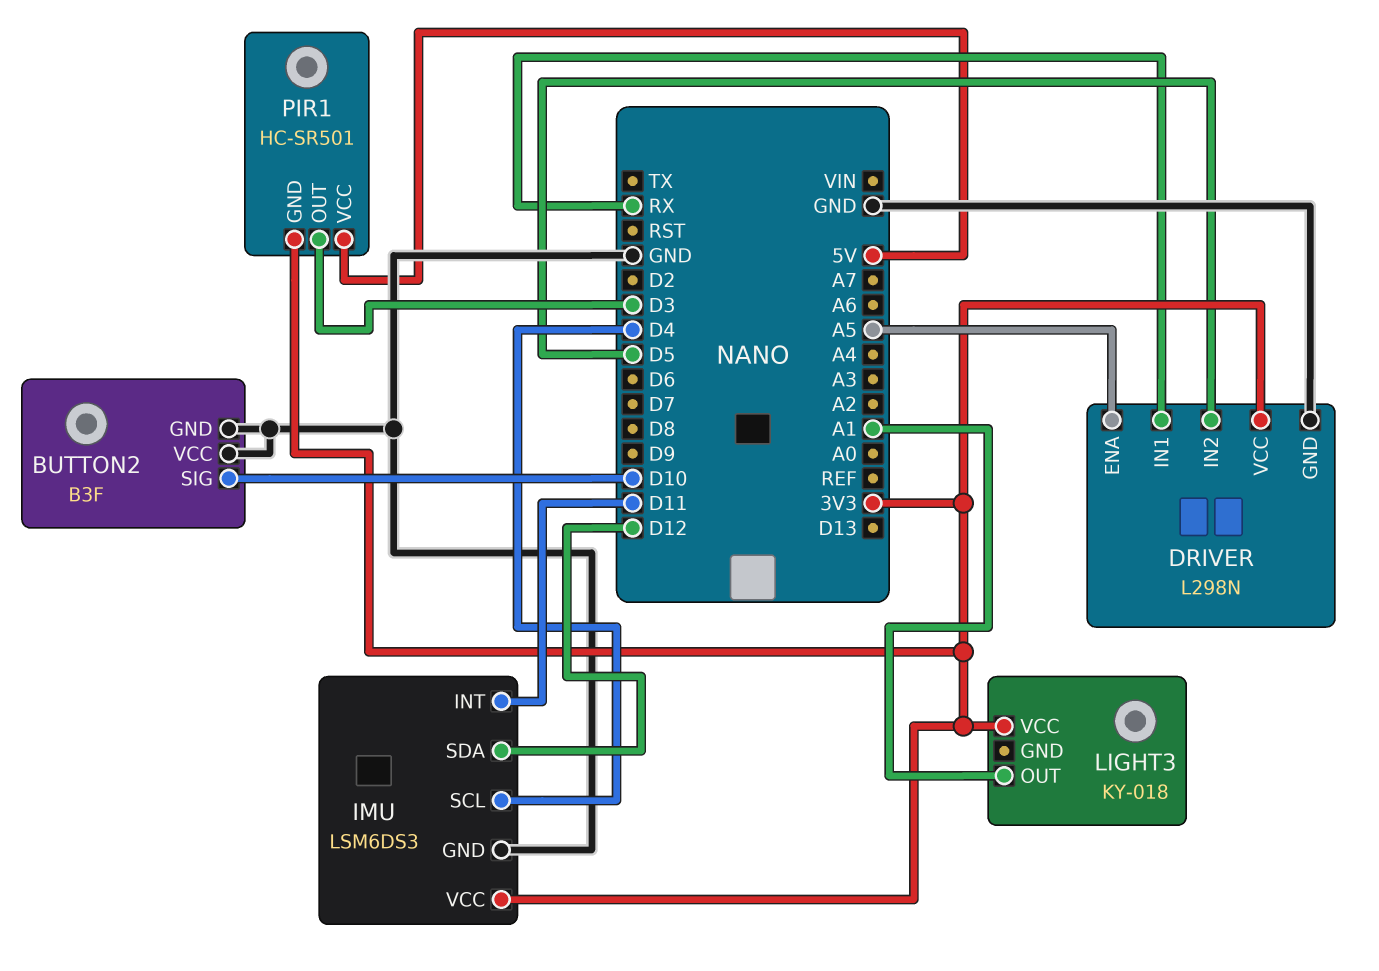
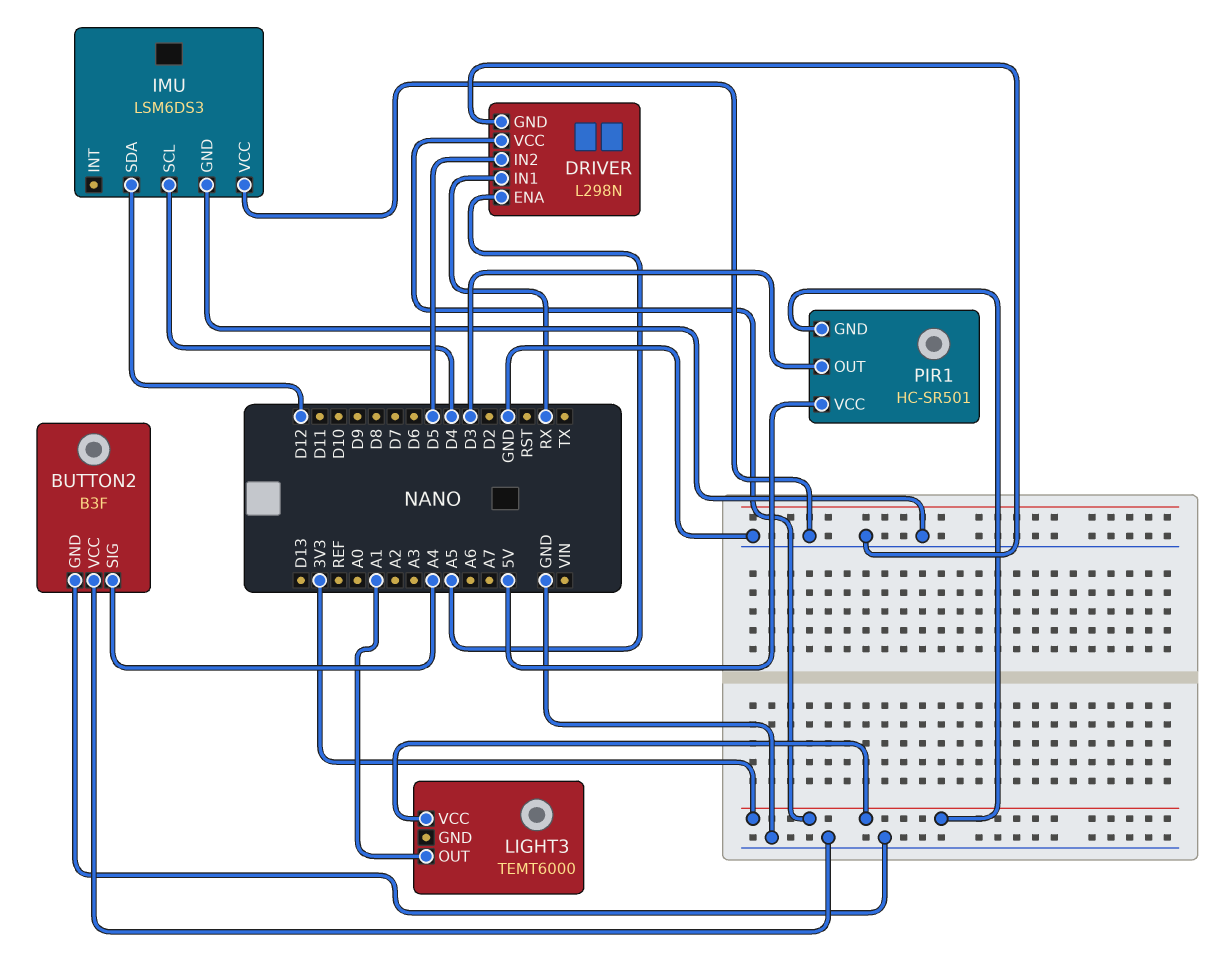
BUTTON2 pin SIG: D10 -> A4
IMU pin INT: D11 -> none
IMU pin VCC: 3V3 -> GND
LIGHT3: KY-018 -> TEMT6000

